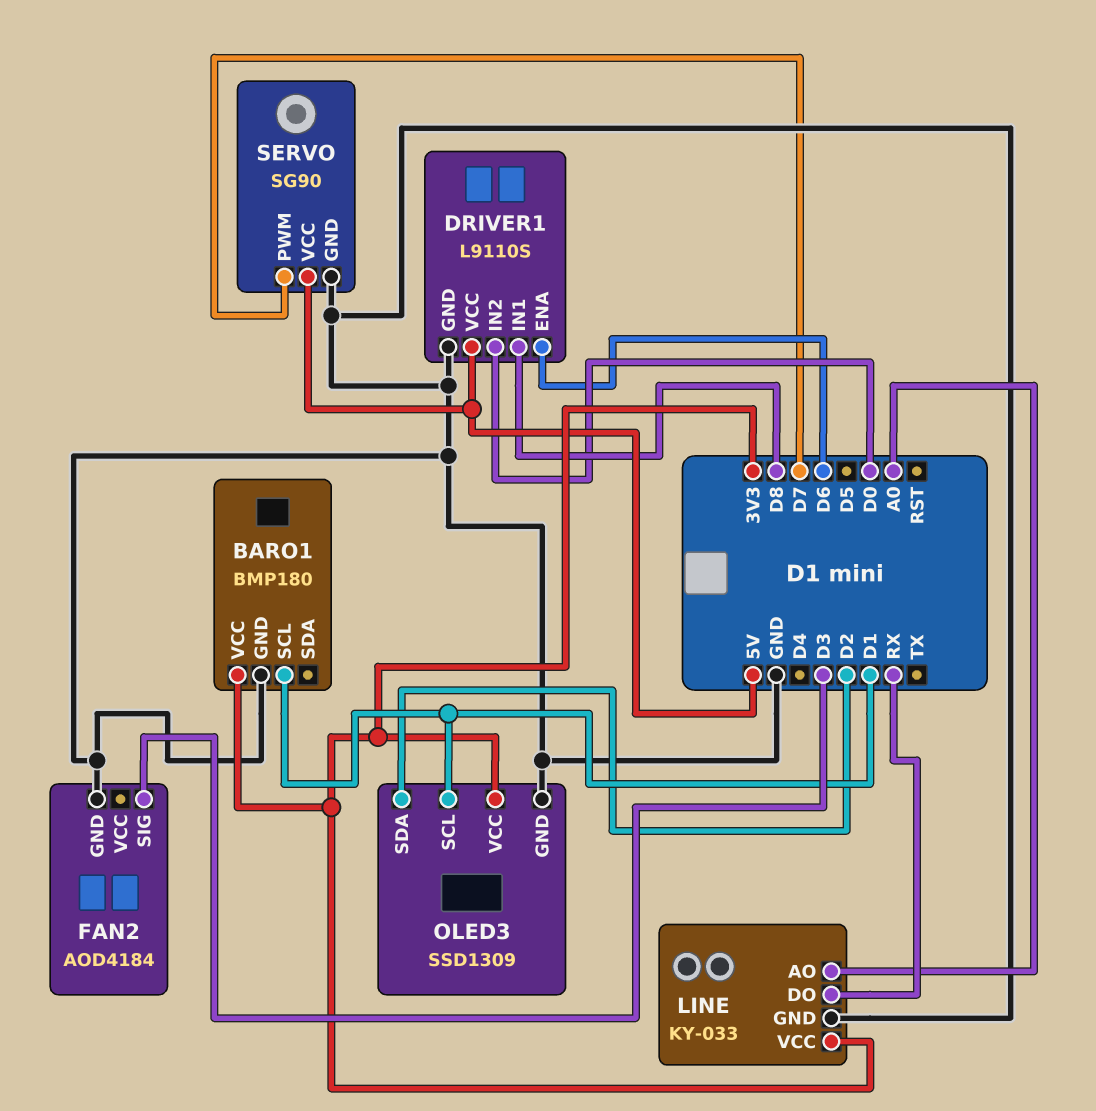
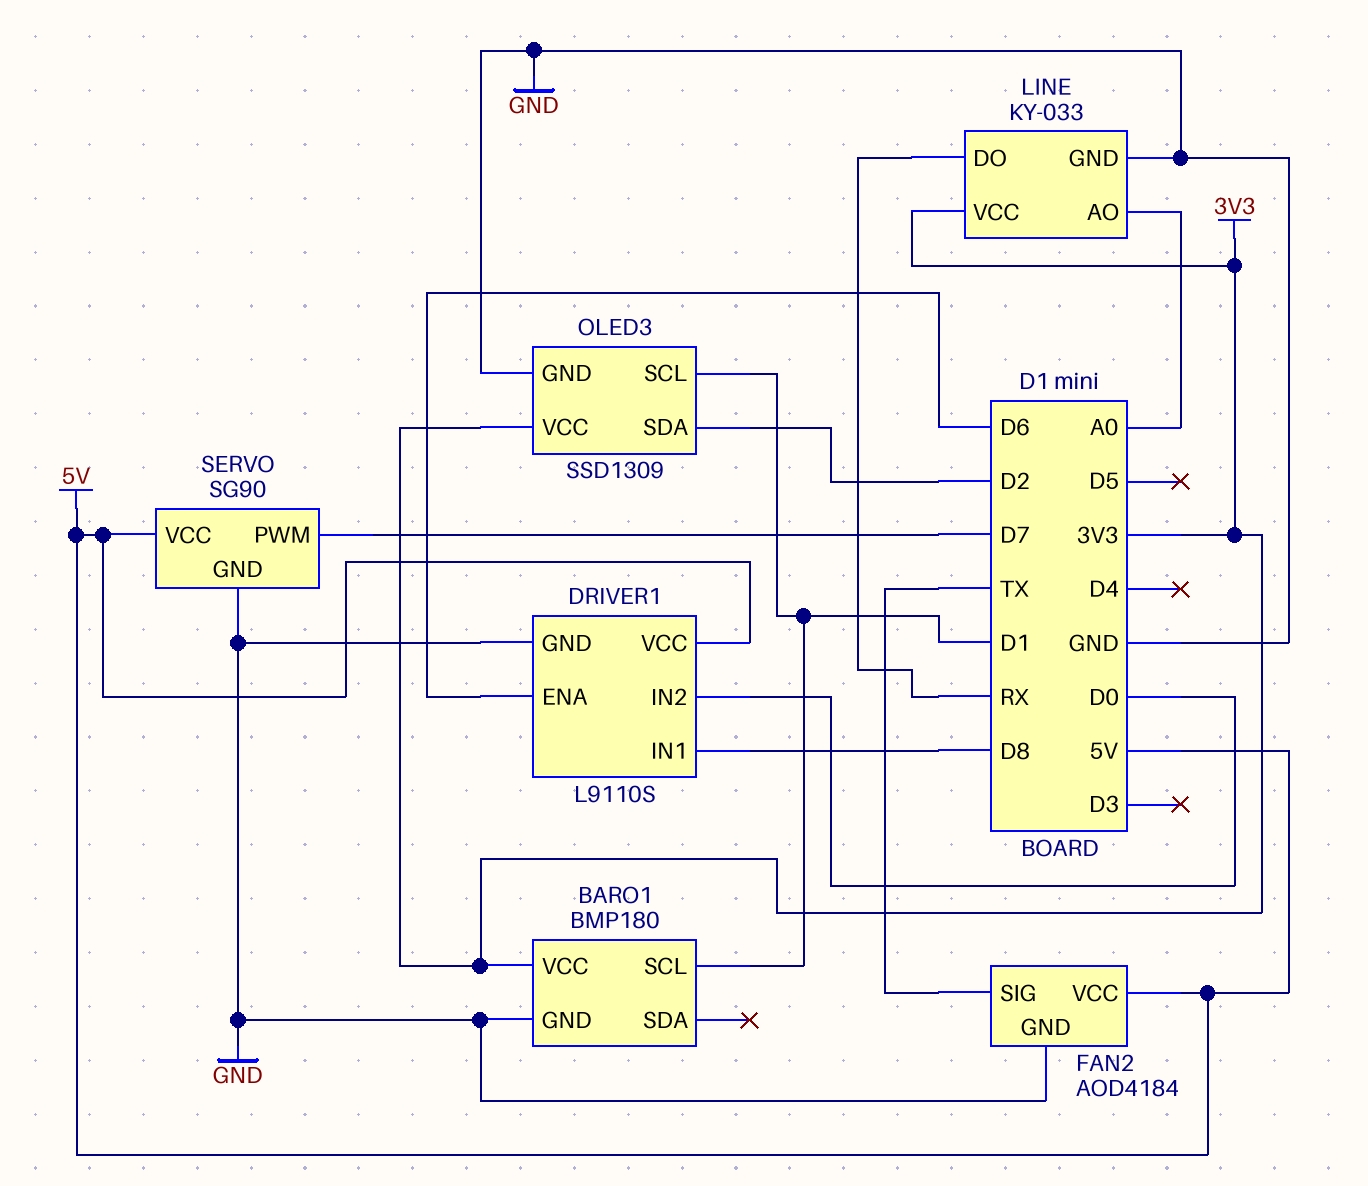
FAN2 pin SIG: D3 -> TX
FAN2 pin VCC: none -> 5V

